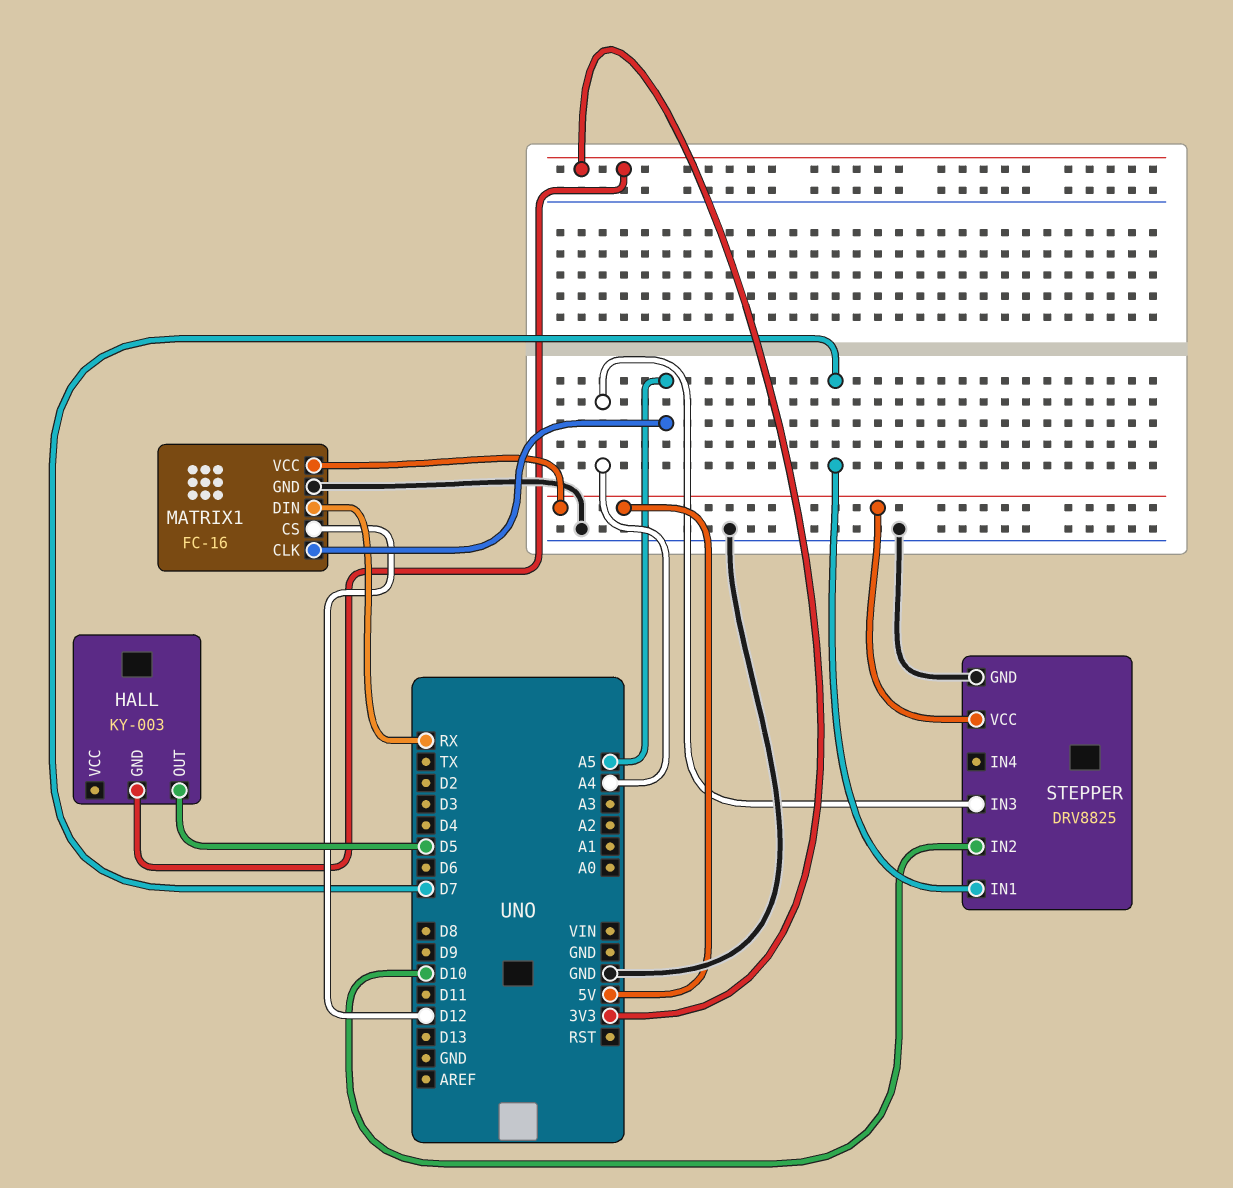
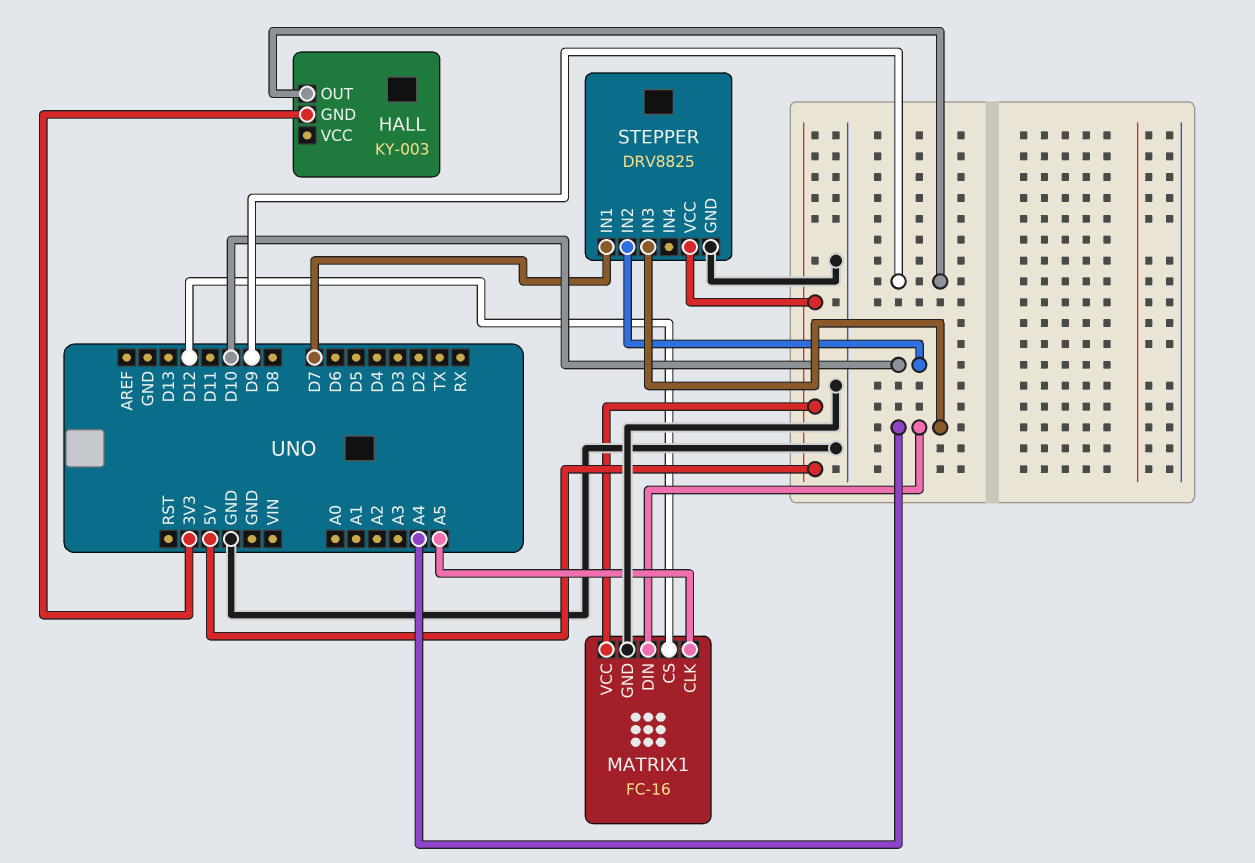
HALL pin OUT: D5 -> D9
MATRIX1 pin DIN: RX -> A4

